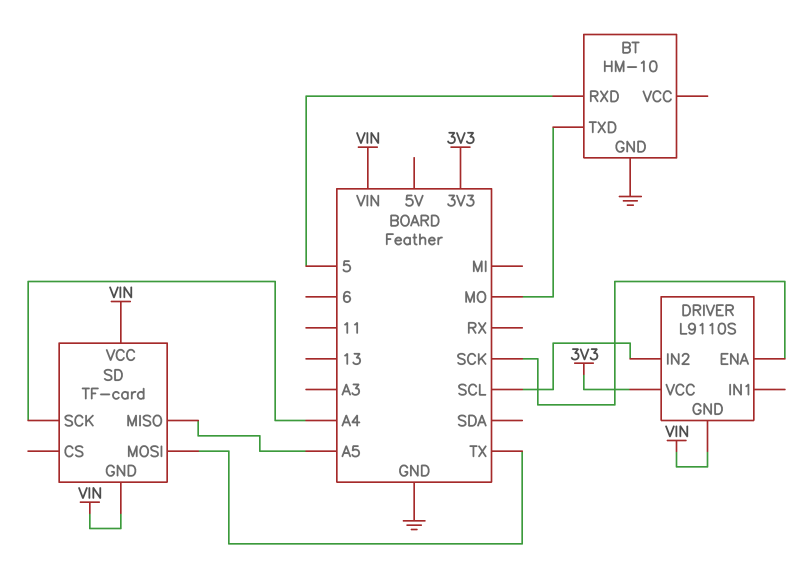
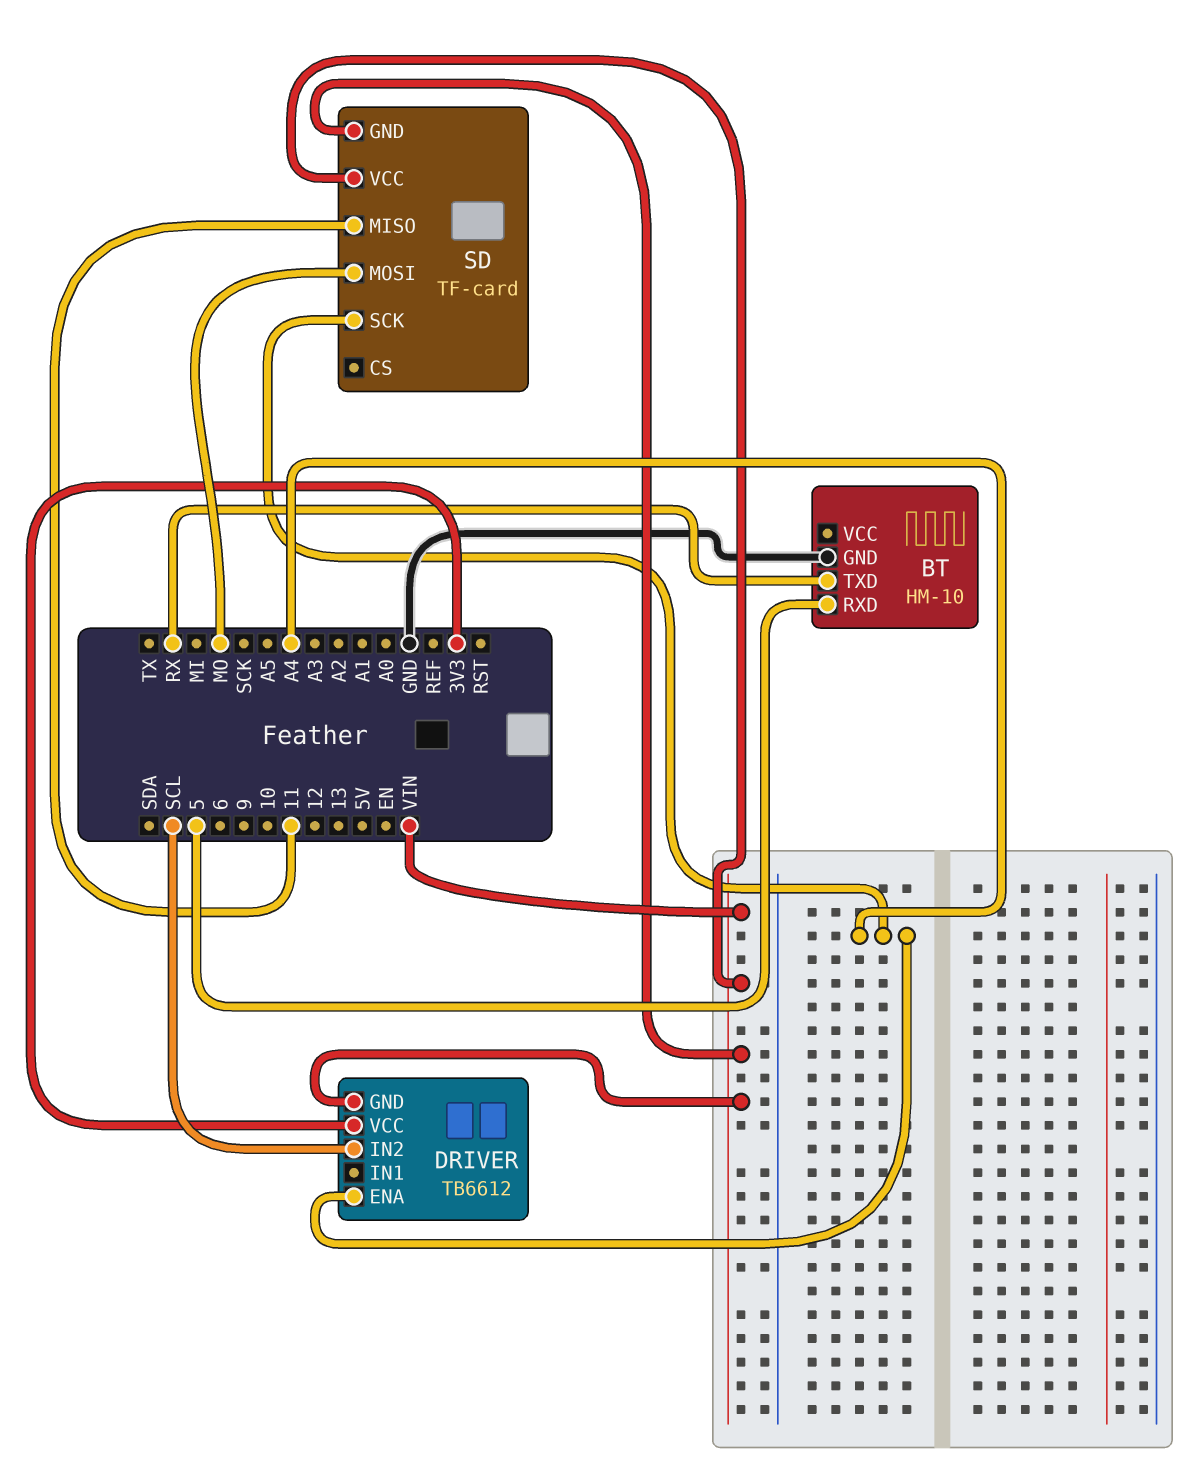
BT pin TXD: MO -> RX
DRIVER: L9110S -> TB6612
DRIVER pin ENA: SCK -> A4
SD pin MISO: A5 -> 11
SD pin MOSI: TX -> MO

